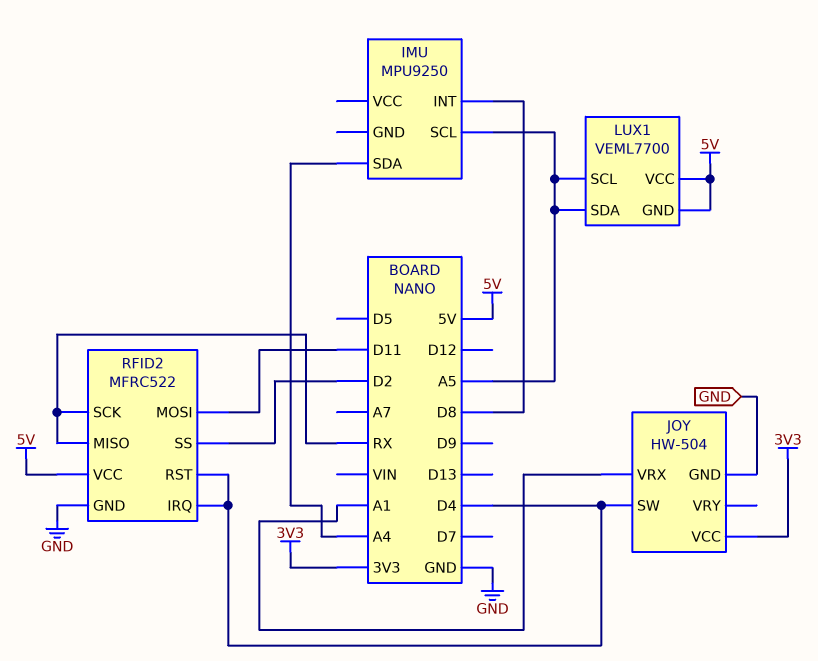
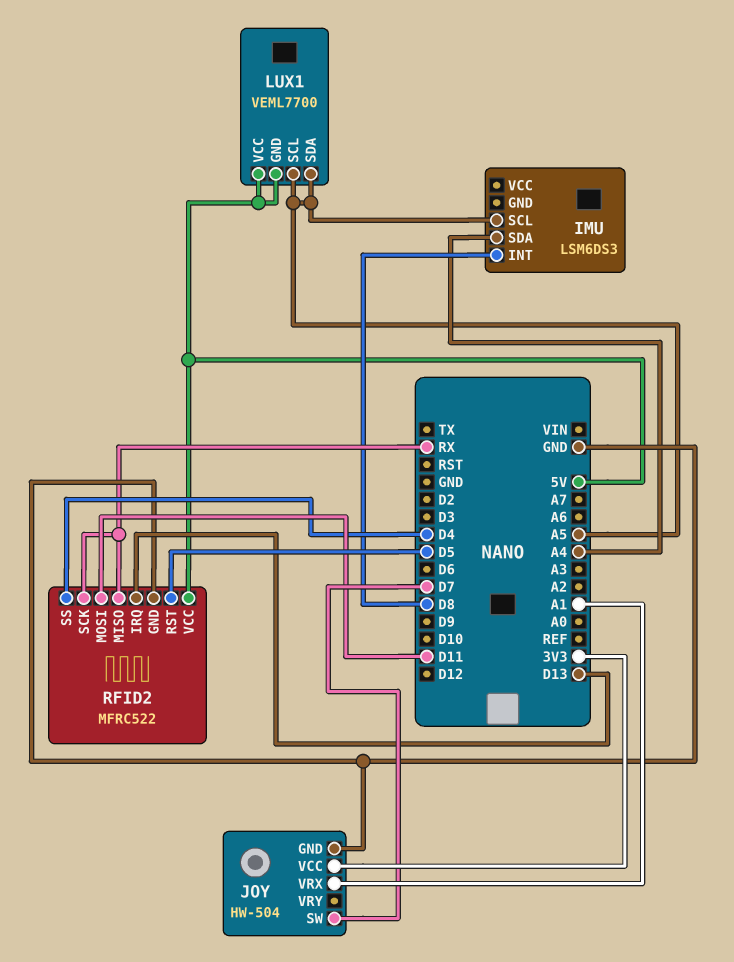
IMU: MPU9250 -> LSM6DS3
JOY pin SW: D4 -> D7
RFID2 pin IRQ: D4 -> D13
RFID2 pin RST: D4 -> D5
RFID2 pin SS: D2 -> D4

